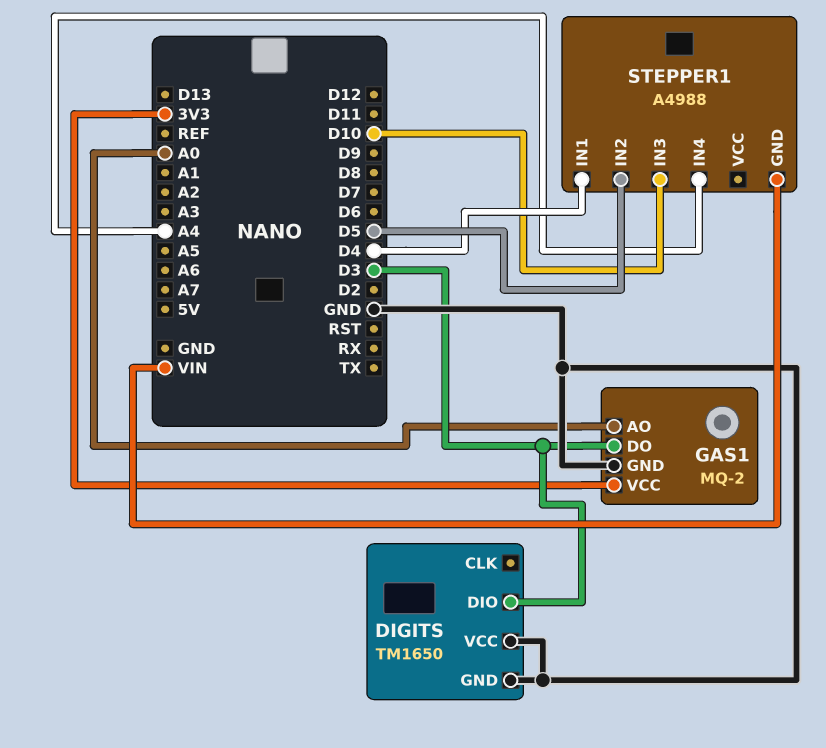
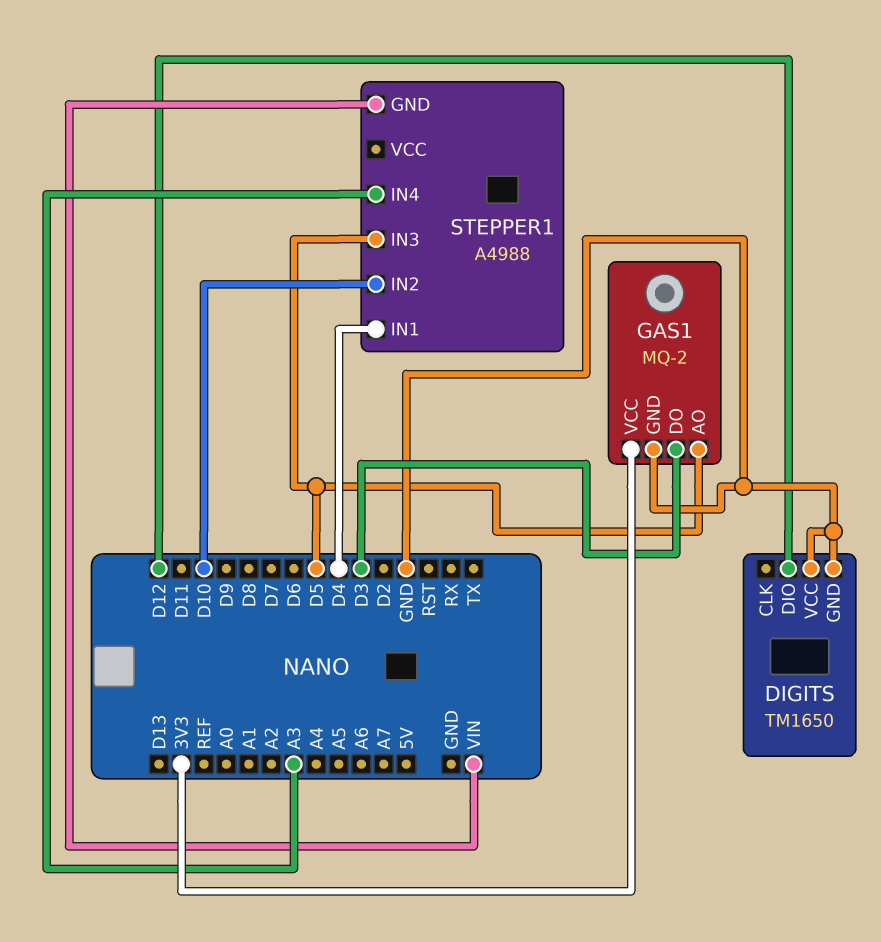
DIGITS pin DIO: D3 -> D12
GAS1 pin AO: A0 -> D5
STEPPER1 pin IN2: D5 -> D10
STEPPER1 pin IN3: D10 -> D5
STEPPER1 pin IN4: A4 -> A3

